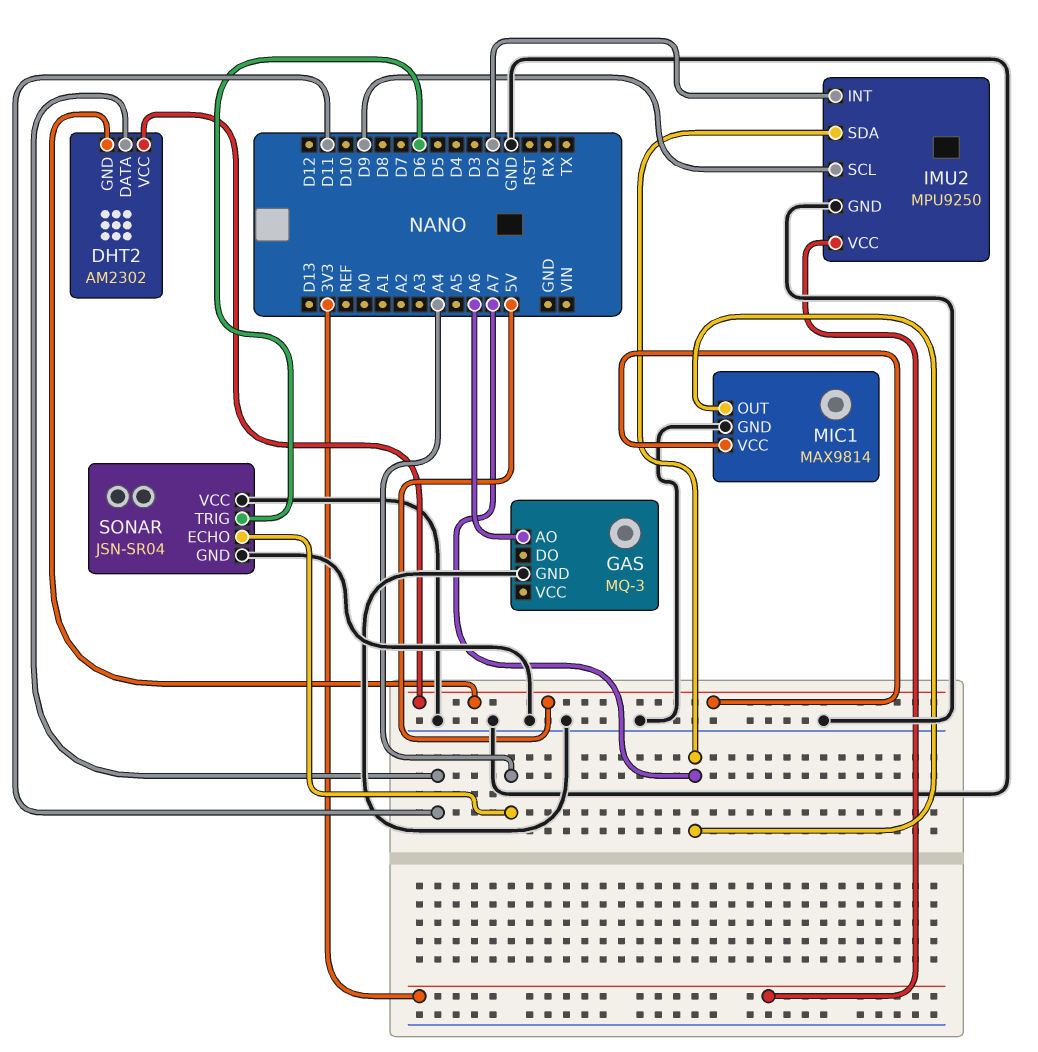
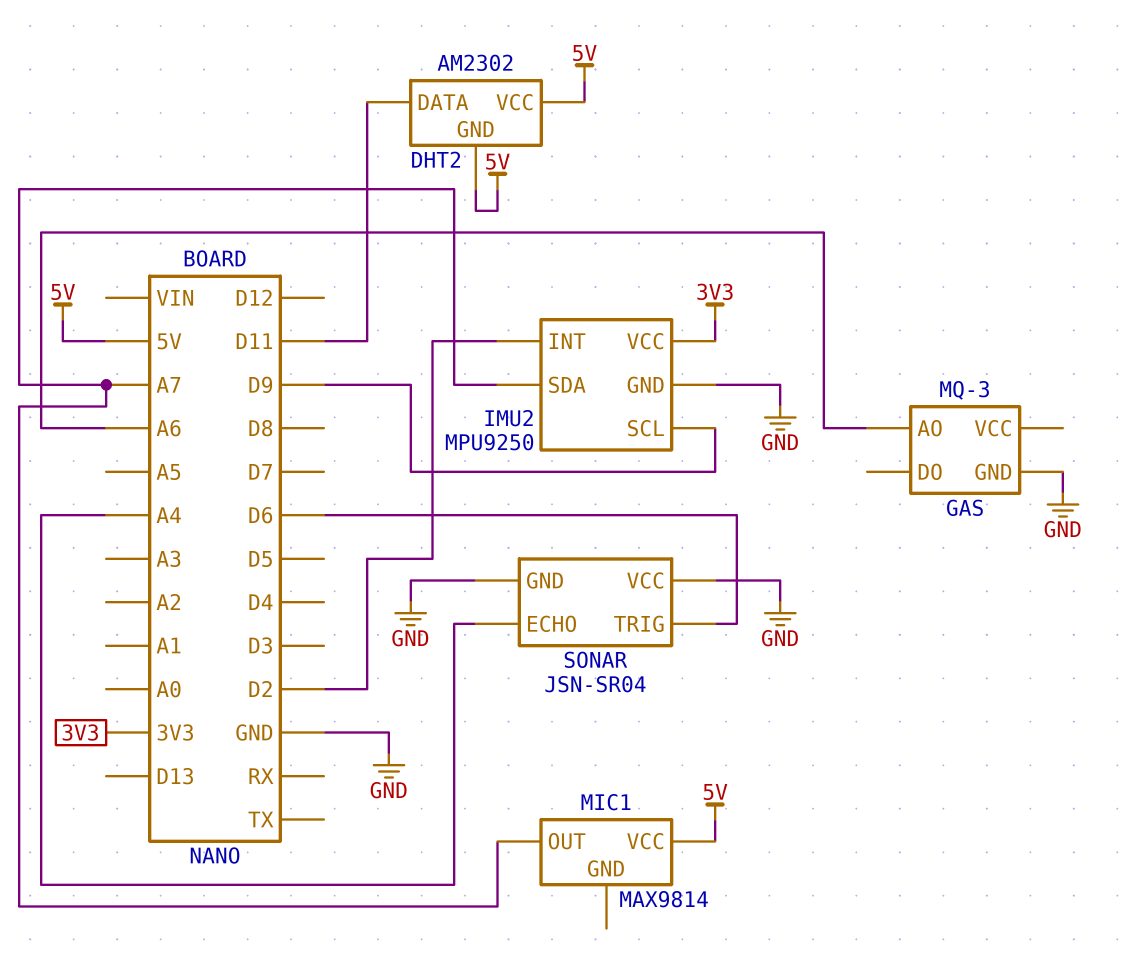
MIC1 pin GND: GND -> none

